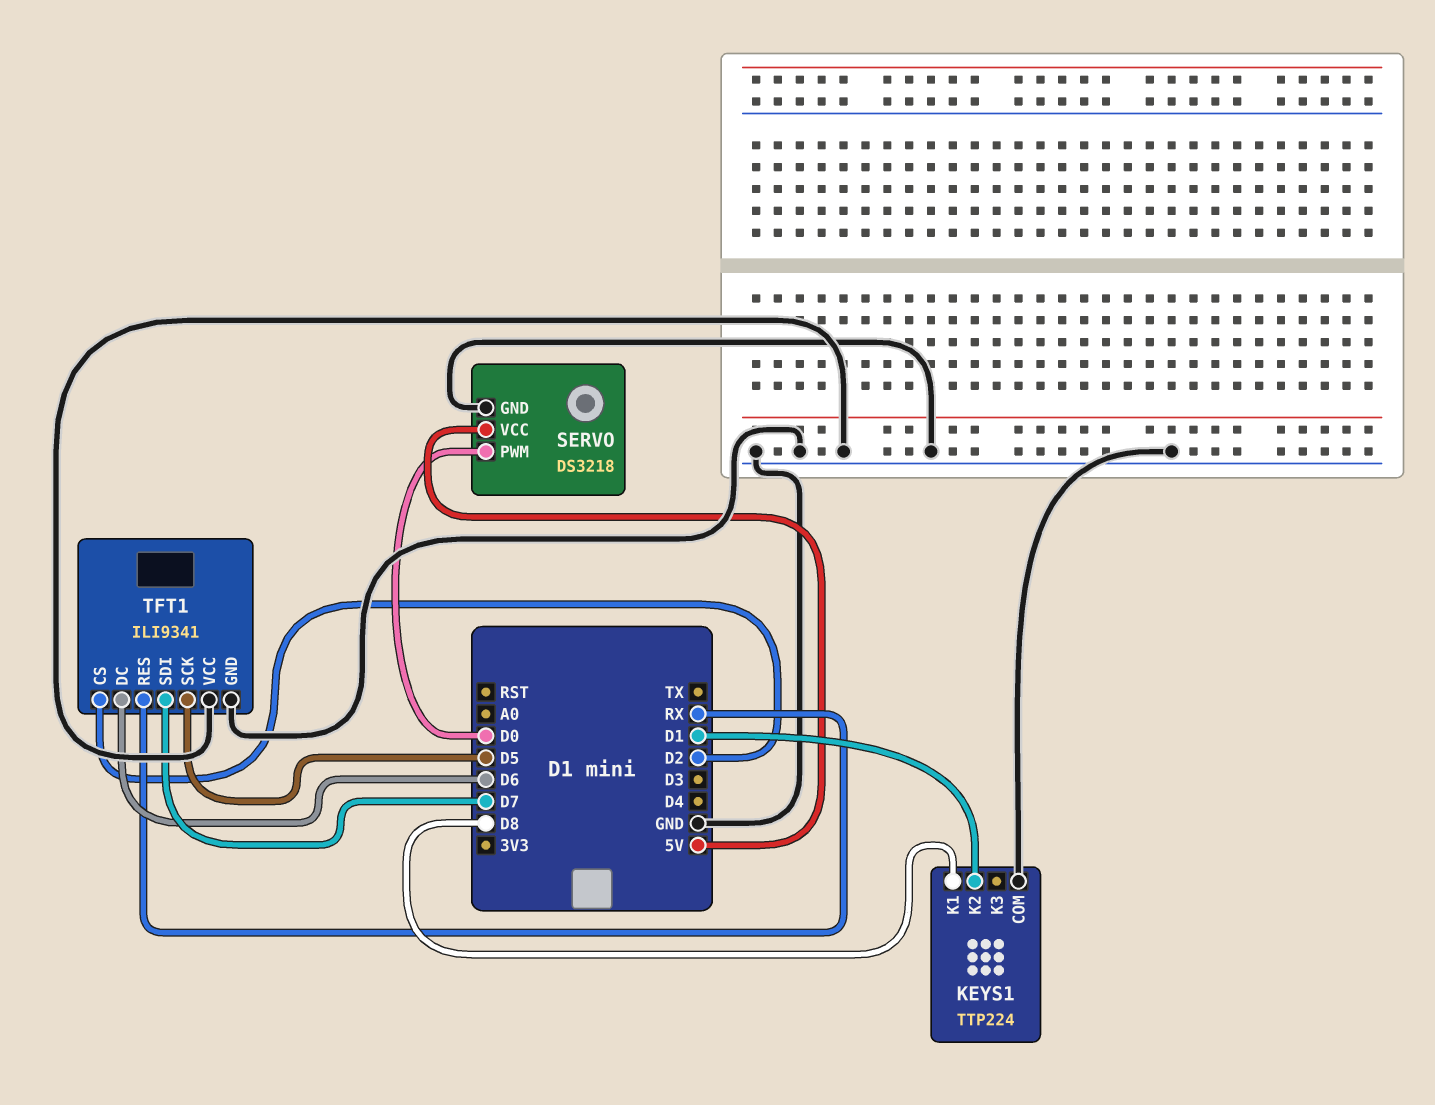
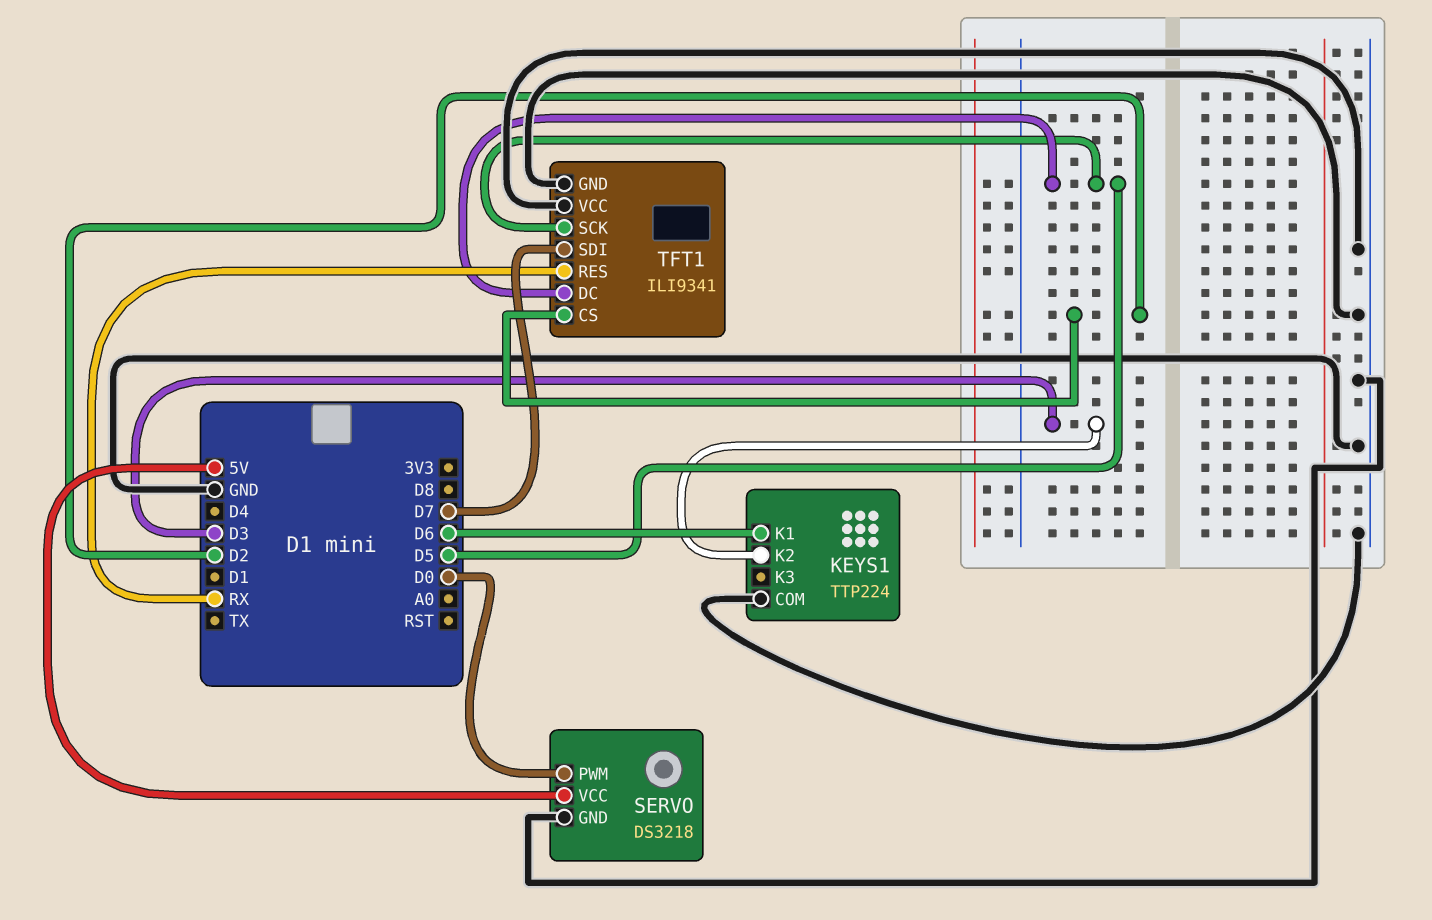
KEYS1 pin K1: D8 -> D6
KEYS1 pin K2: D1 -> D3
TFT1 pin DC: D6 -> D5

